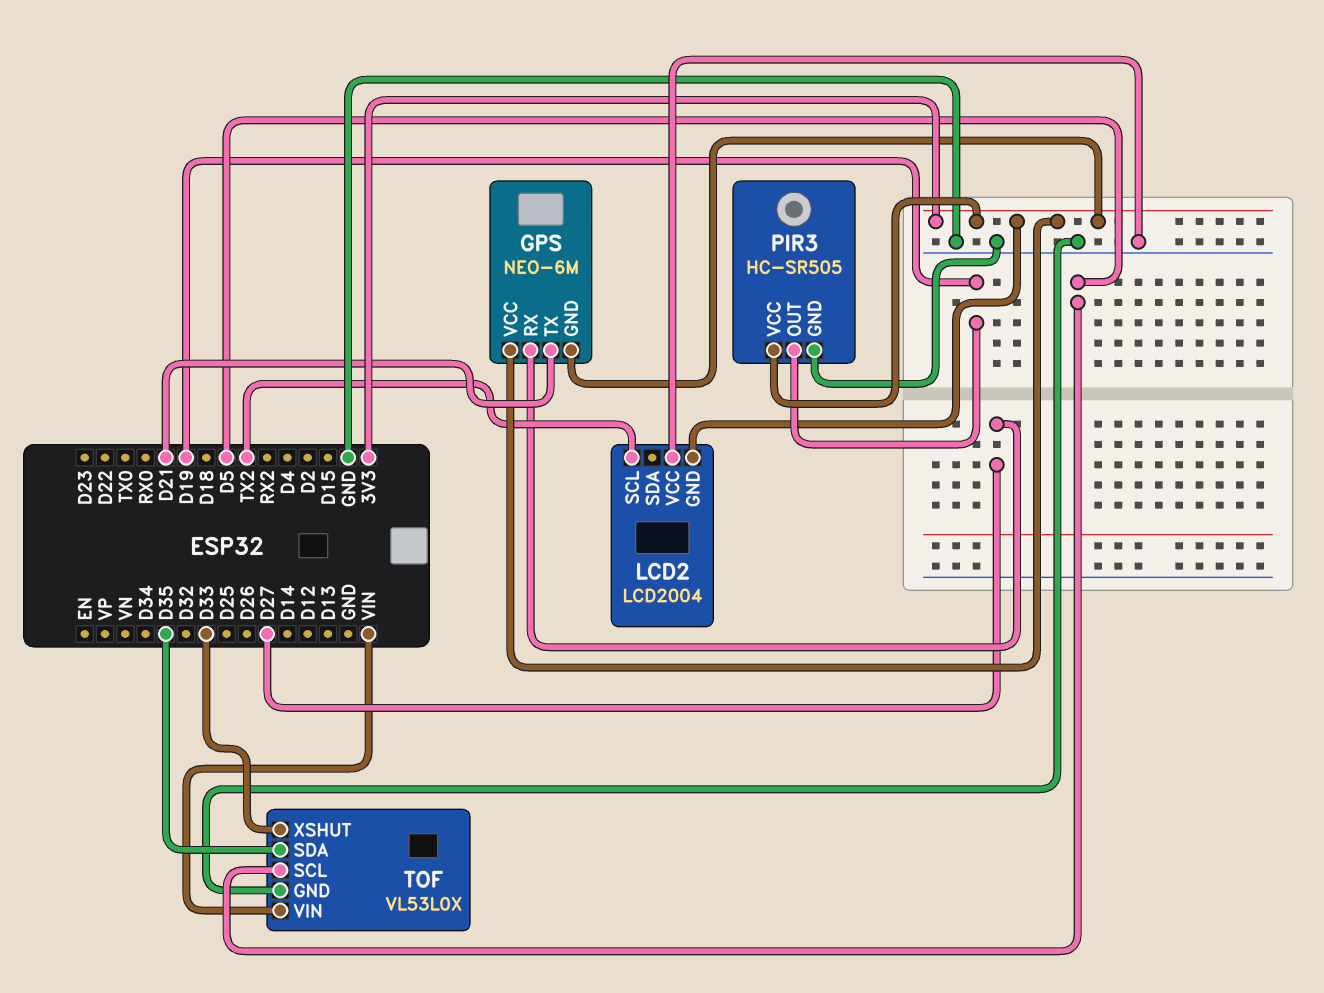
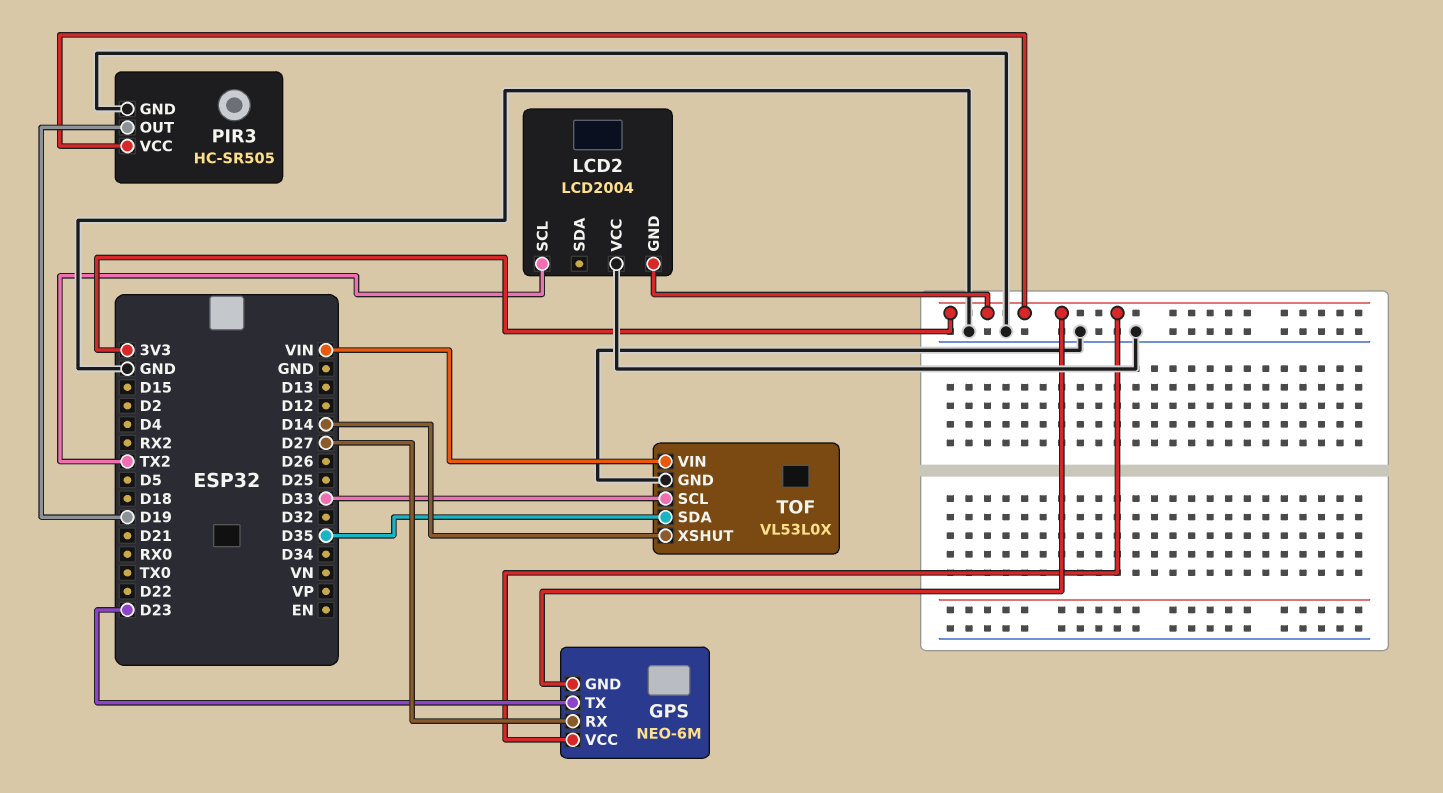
GPS pin TX: D21 -> D23
TOF pin SCL: D5 -> D33
TOF pin XSHUT: D33 -> D14

